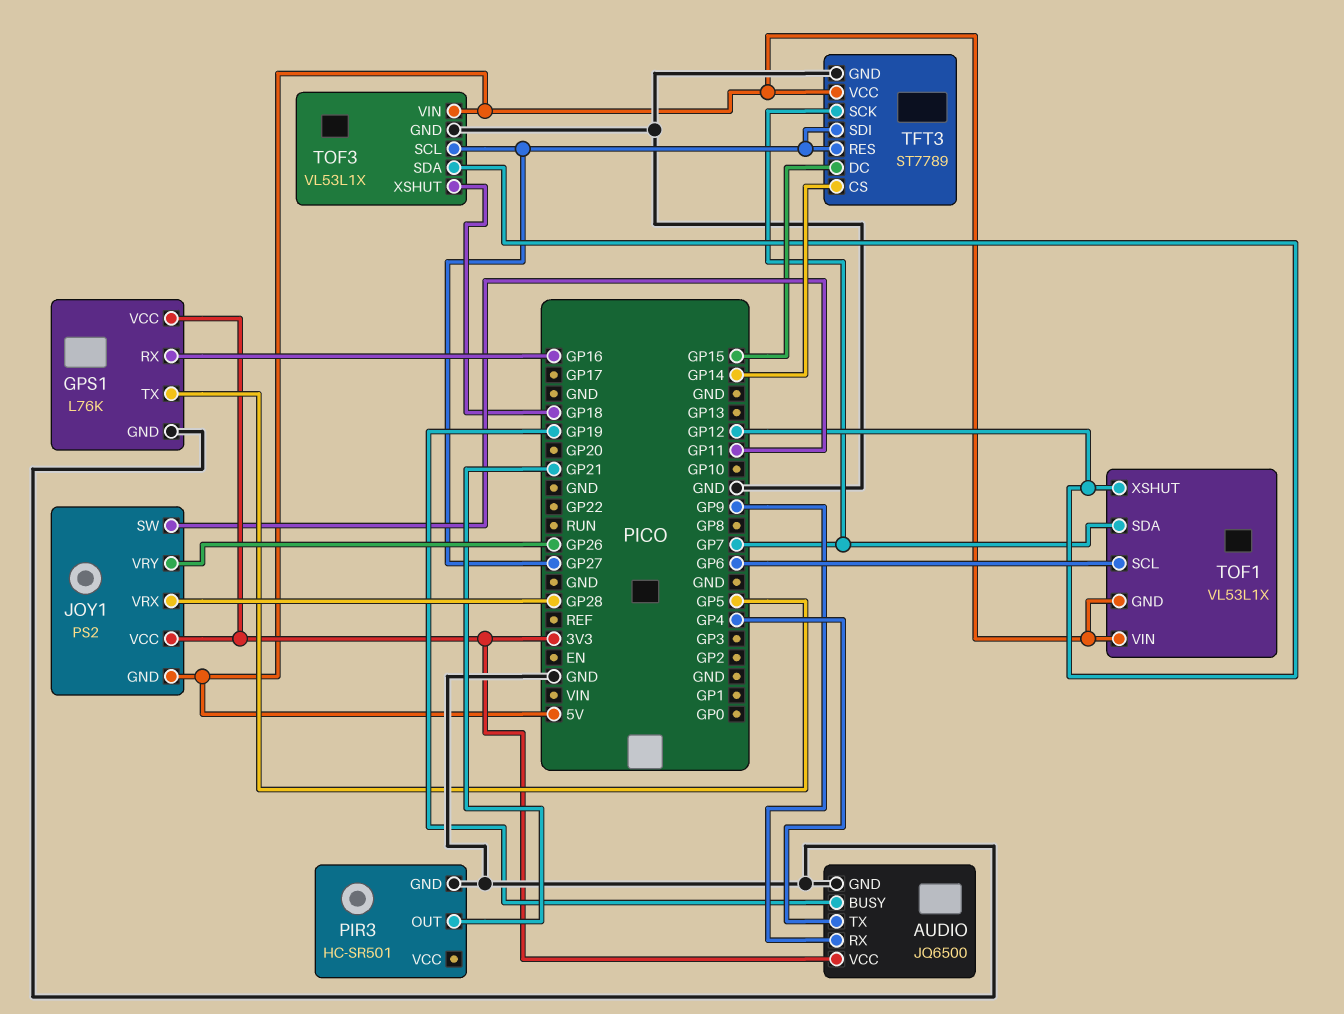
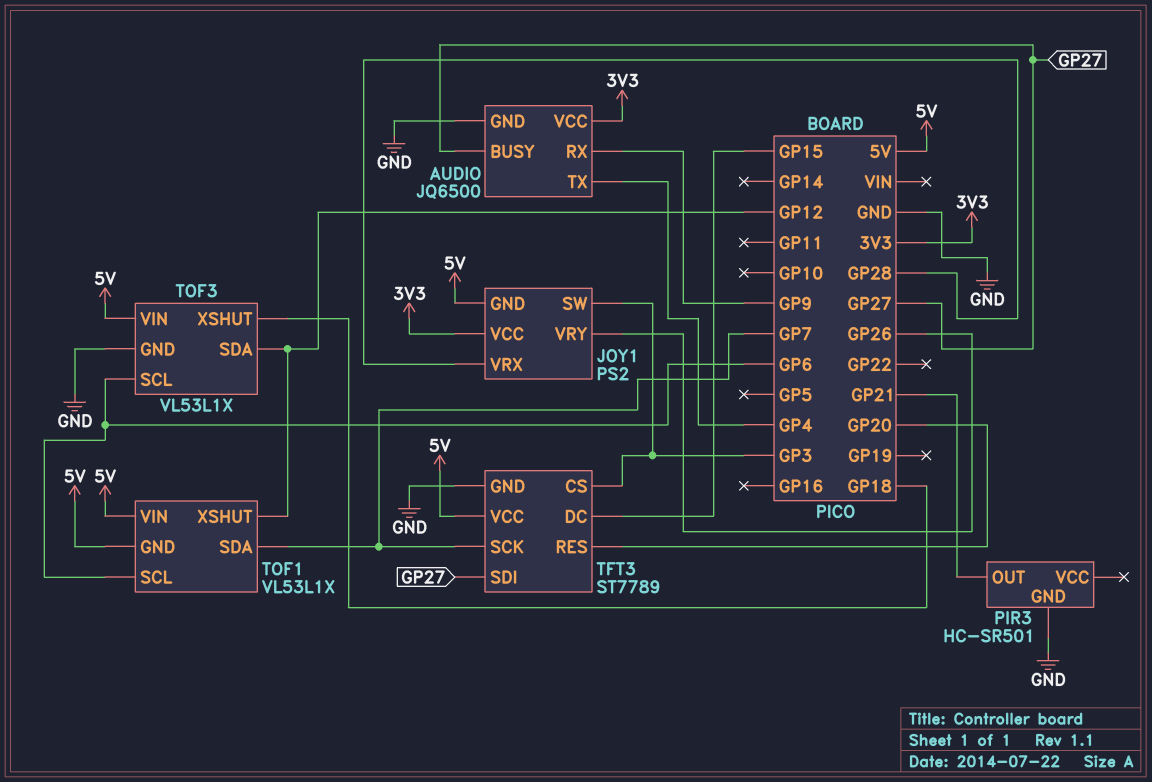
AUDIO pin BUSY: GP19 -> GP27
GPS1: L76K -> none
GPS1 pin GND: GND -> none
GPS1 pin RX: GP16 -> none
GPS1 pin TX: GP5 -> none
GPS1 pin VCC: 3V3 -> none
JOY1 pin SW: GP11 -> GP3
TFT3 pin CS: GP14 -> GP3
TFT3 pin RES: GP27 -> GP20
TOF3 pin SCL: GP27 -> GP6

